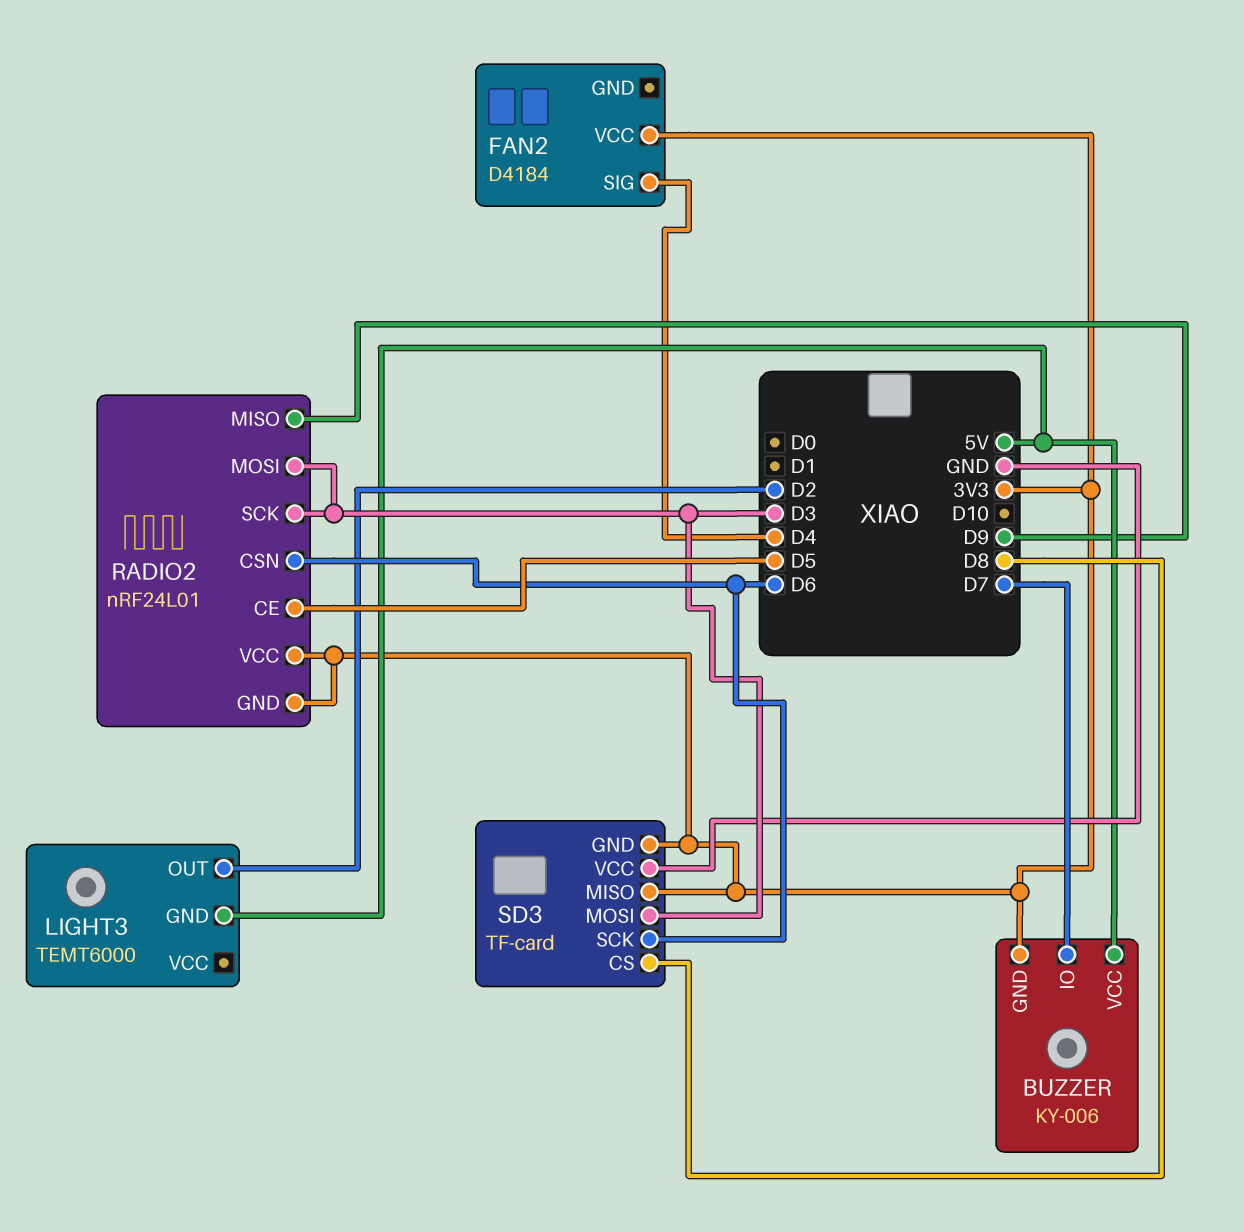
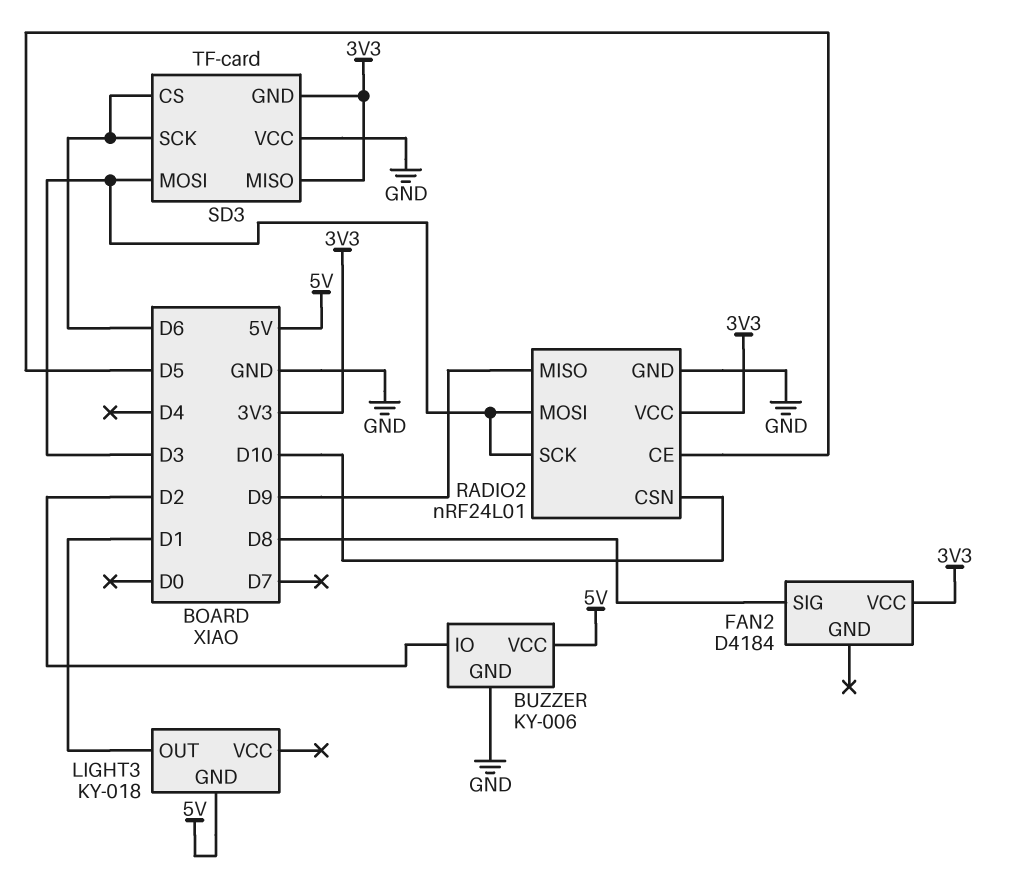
BUZZER pin GND: 3V3 -> GND
BUZZER pin IO: D7 -> D2
FAN2 pin SIG: D4 -> D8
LIGHT3: TEMT6000 -> KY-018
LIGHT3 pin OUT: D2 -> D1
RADIO2 pin CSN: D6 -> D10
RADIO2 pin GND: 3V3 -> GND
SD3 pin CS: D8 -> D6

